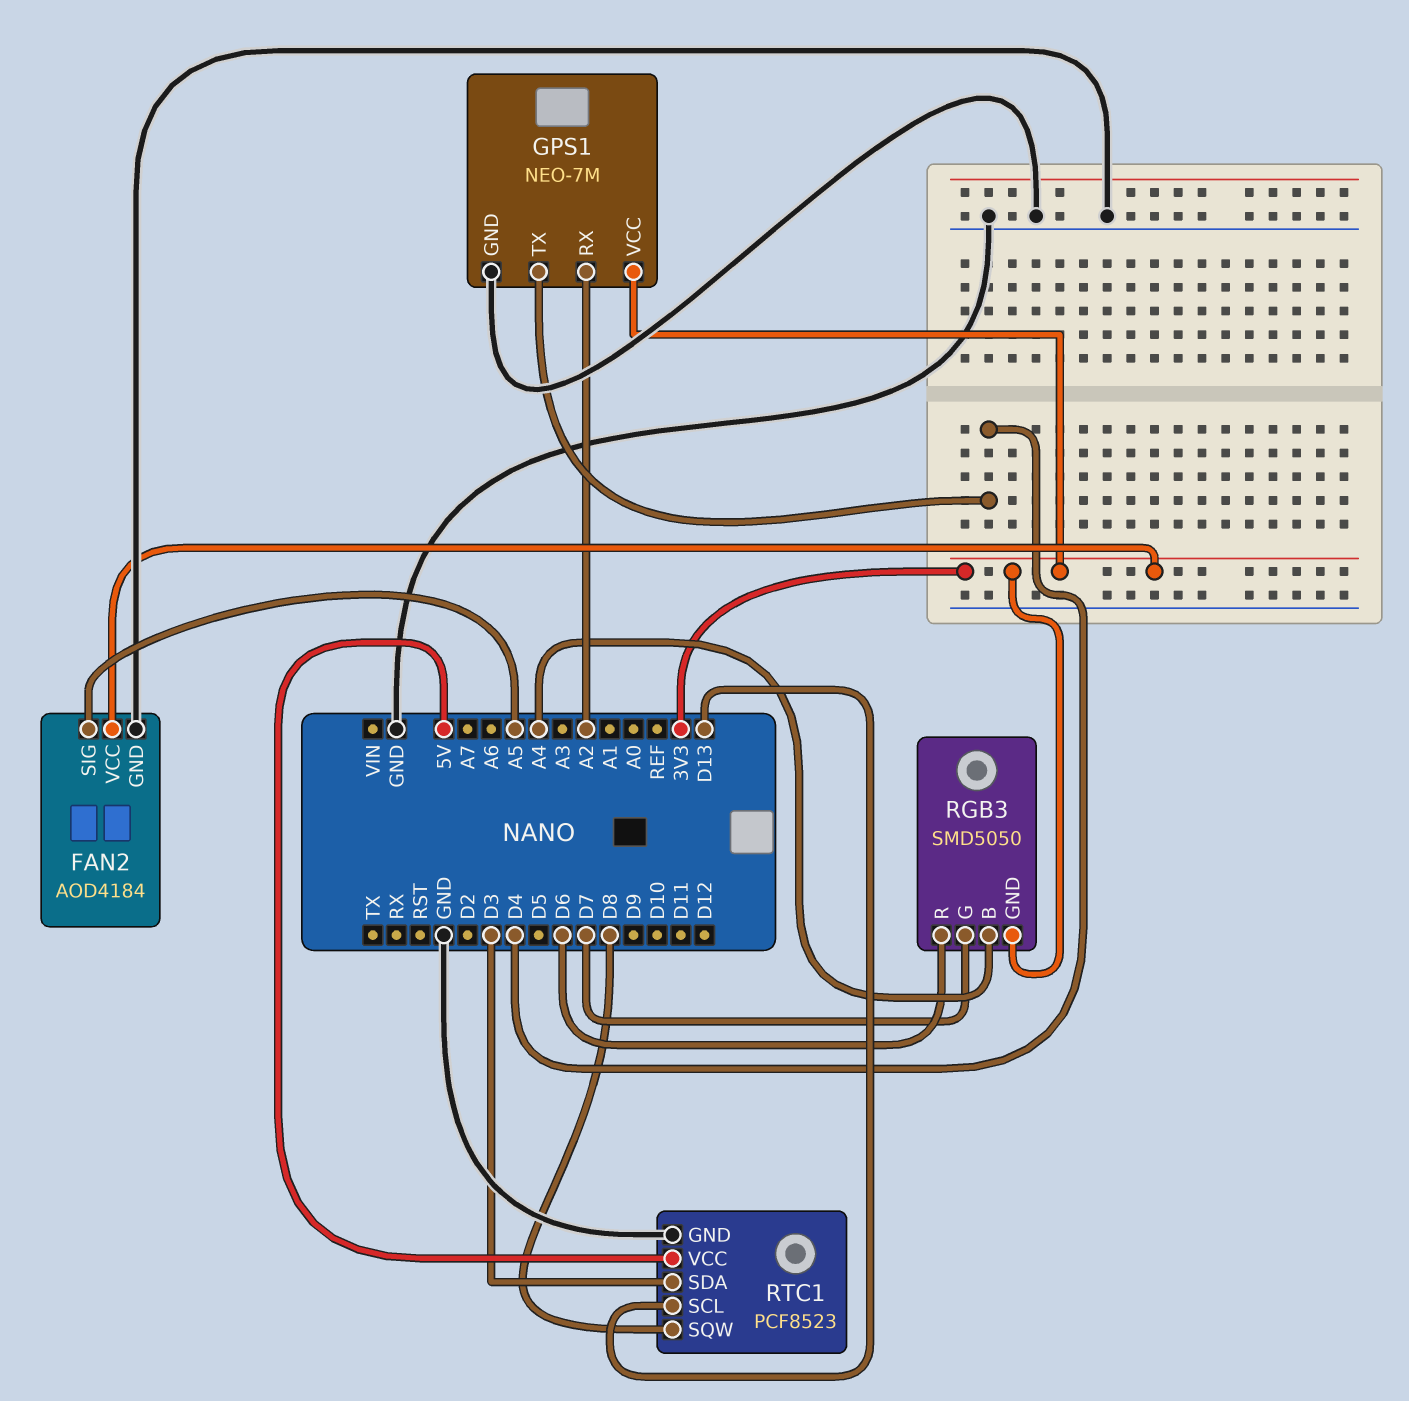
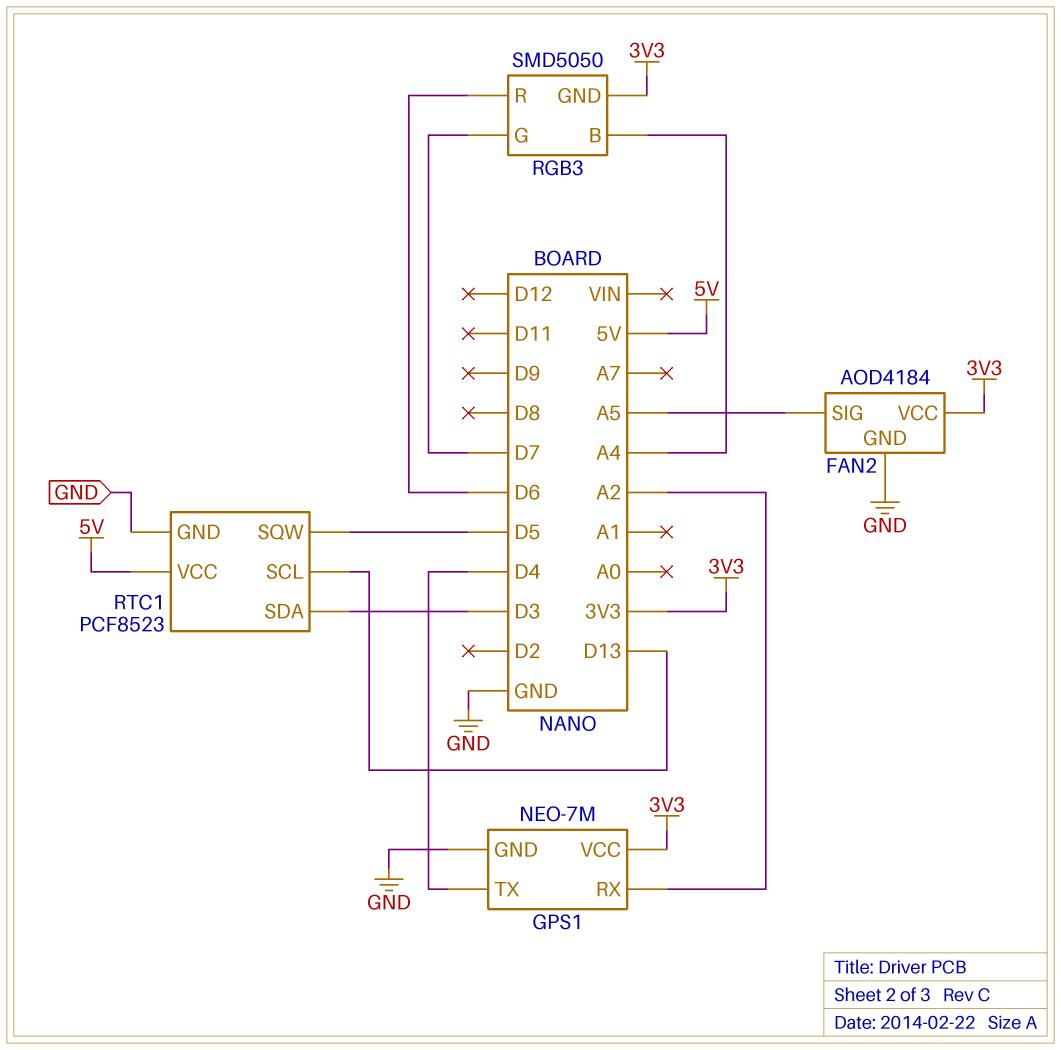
RTC1 pin SQW: D8 -> D5

